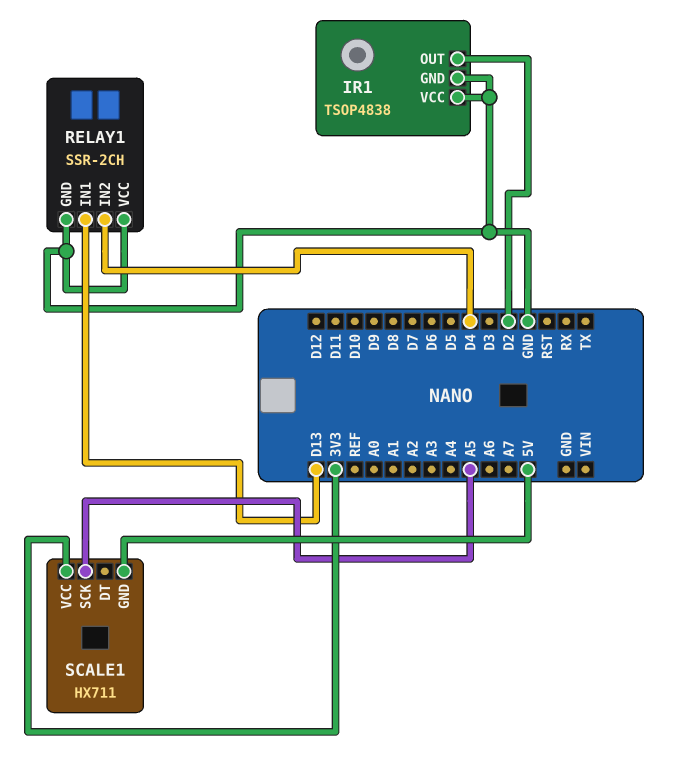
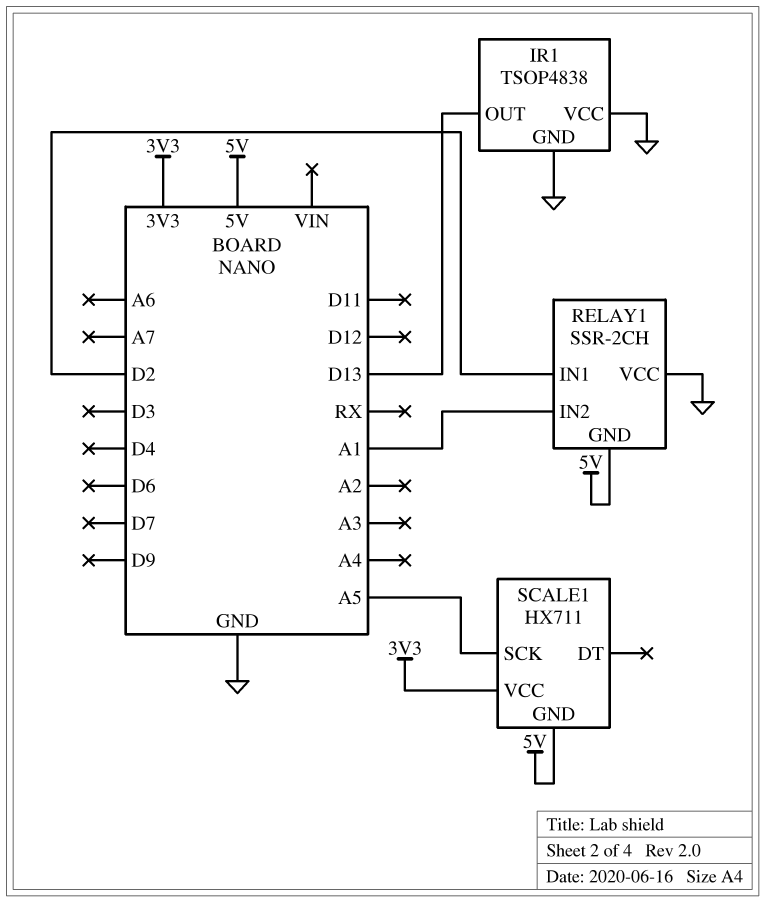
IR1 pin OUT: D2 -> D13
RELAY1 pin GND: GND -> 5V
RELAY1 pin IN1: D13 -> D2
RELAY1 pin IN2: D4 -> A1

